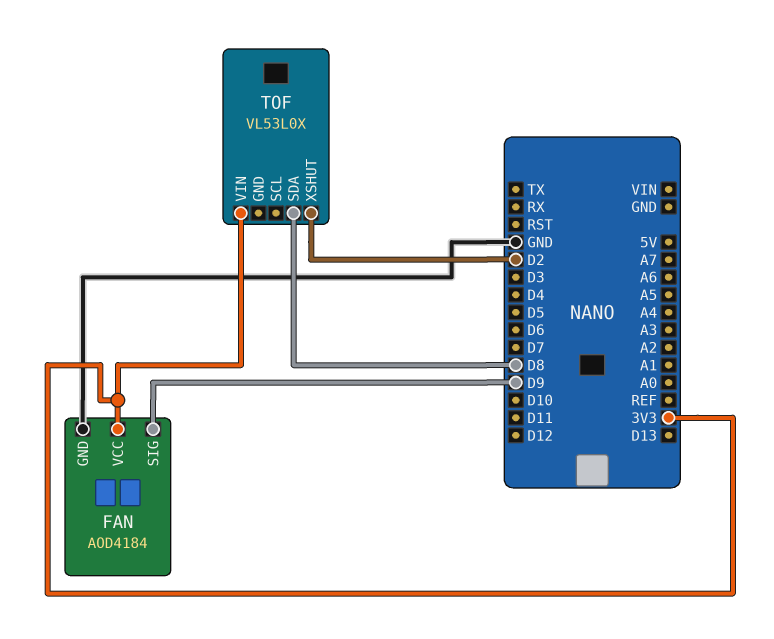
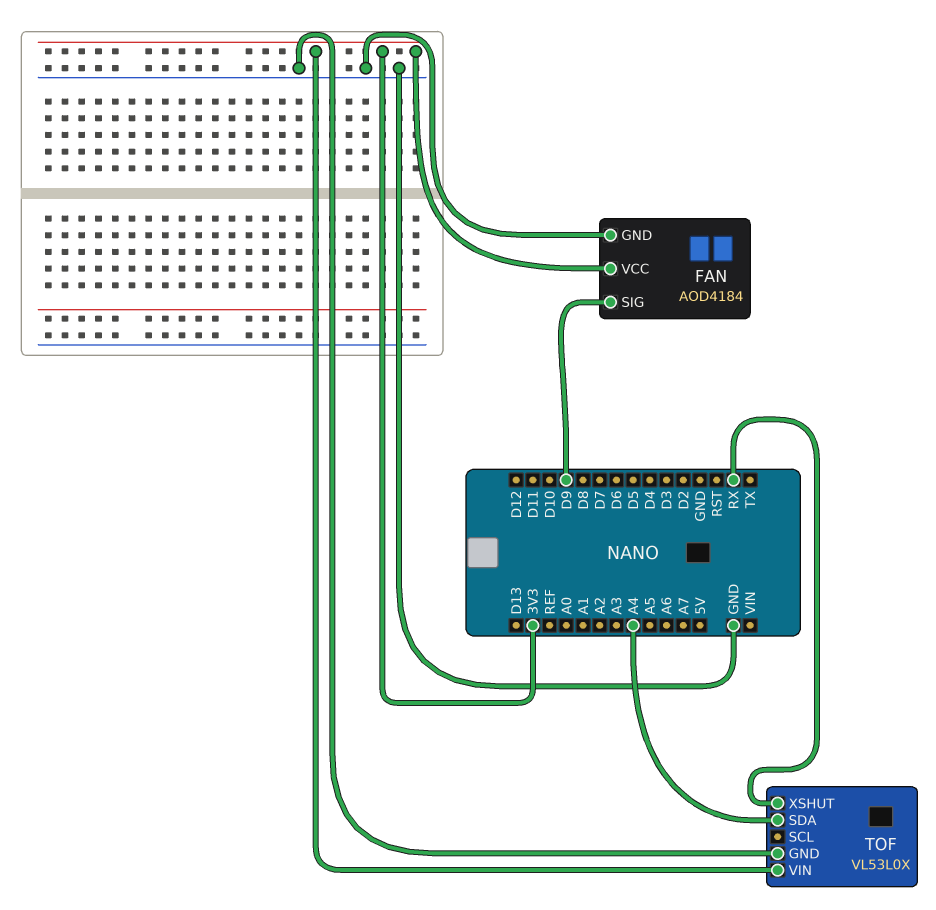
TOF pin GND: none -> GND
TOF pin SDA: D8 -> A4
TOF pin XSHUT: D2 -> RX

